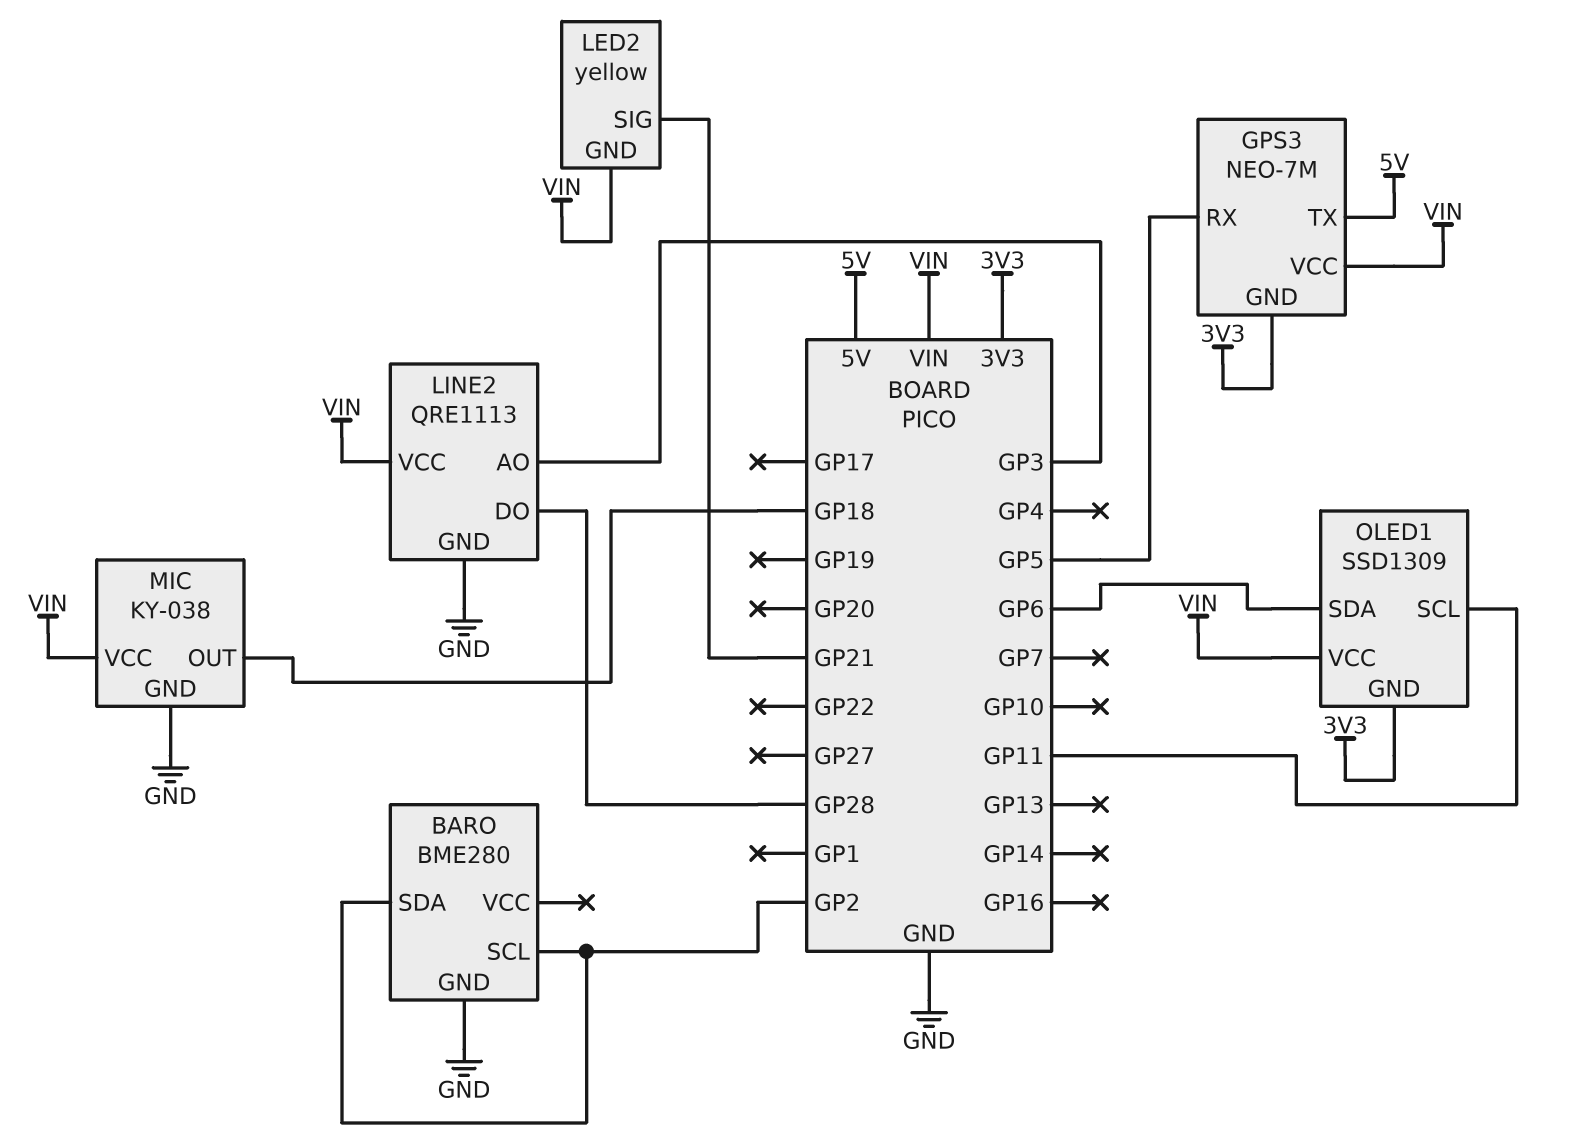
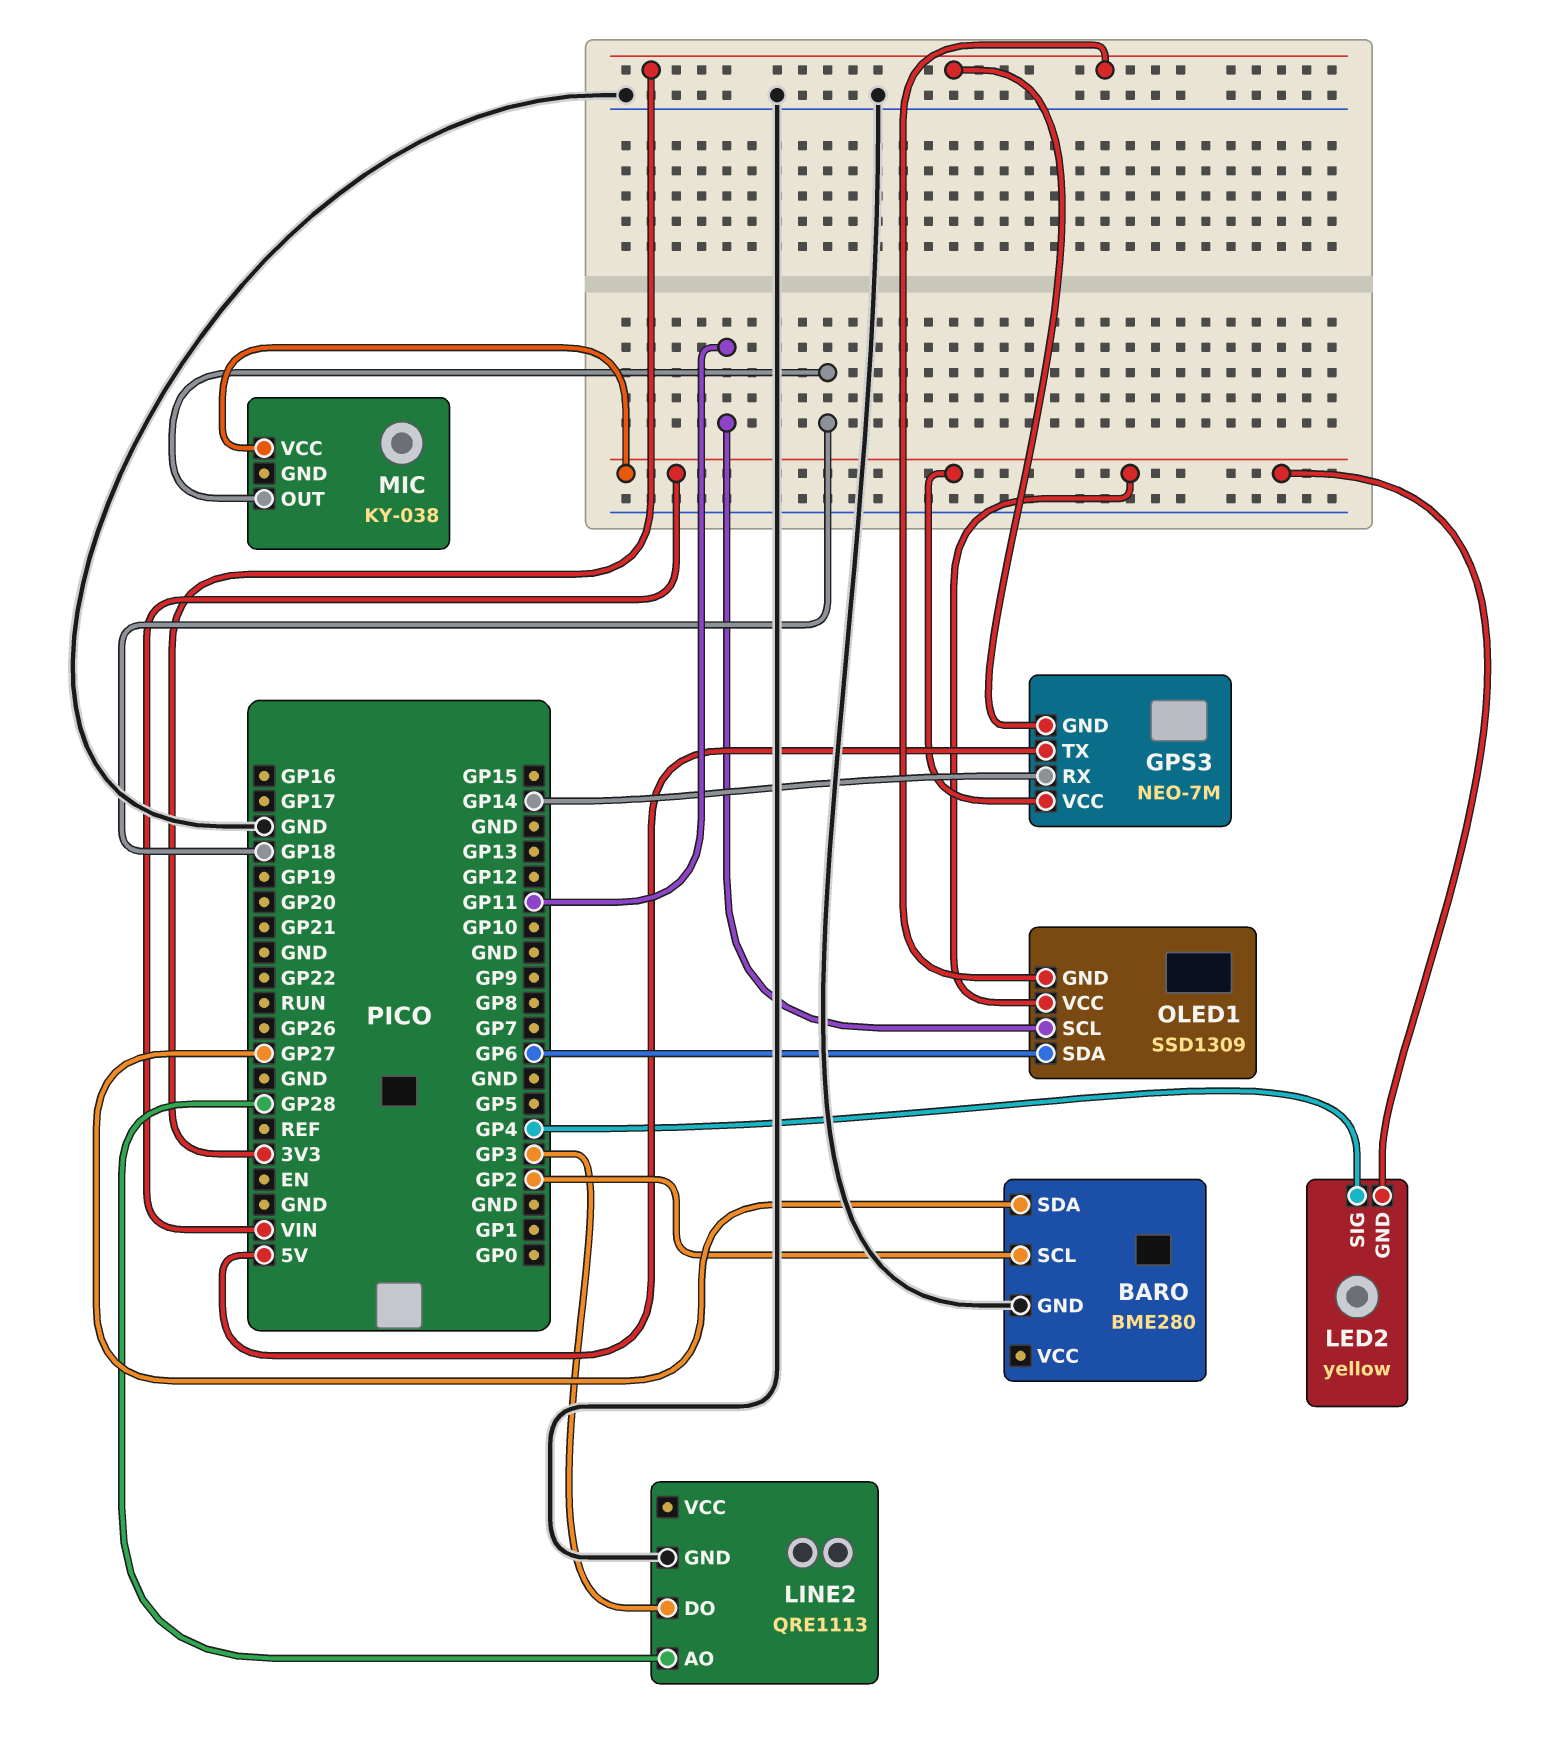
BARO pin SDA: GP2 -> GP27
GPS3 pin RX: GP5 -> GP14
LED2 pin SIG: GP21 -> GP4
LINE2 pin AO: GP3 -> GP28
LINE2 pin DO: GP28 -> GP3
LINE2 pin VCC: VIN -> none
MIC pin GND: GND -> none

